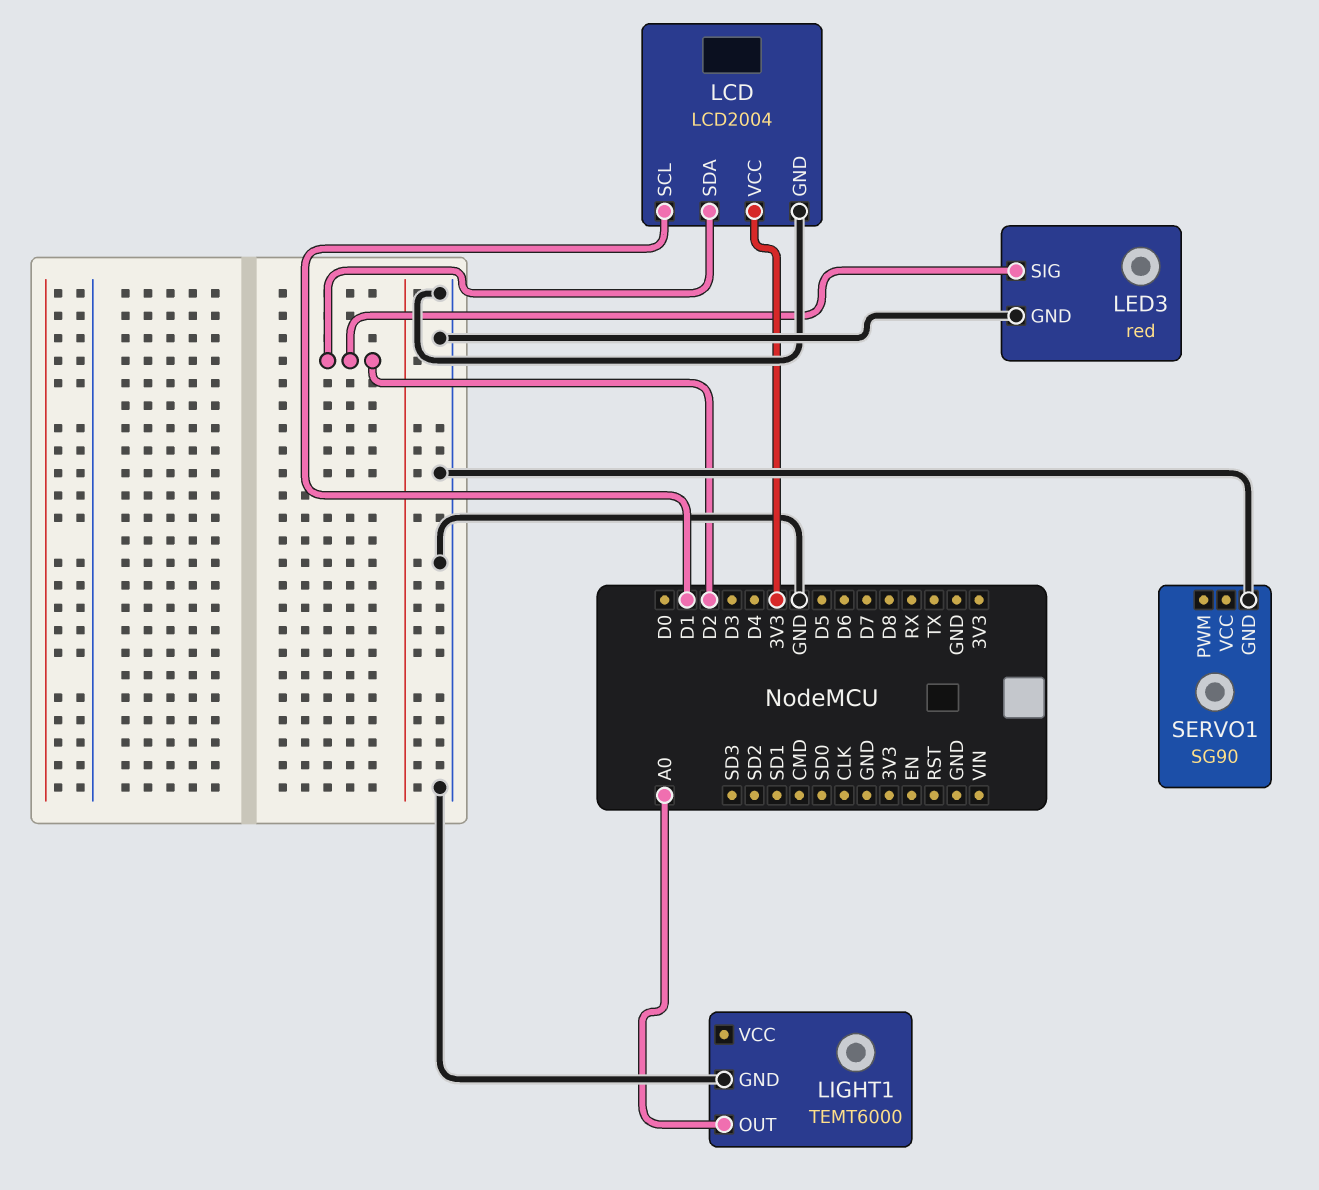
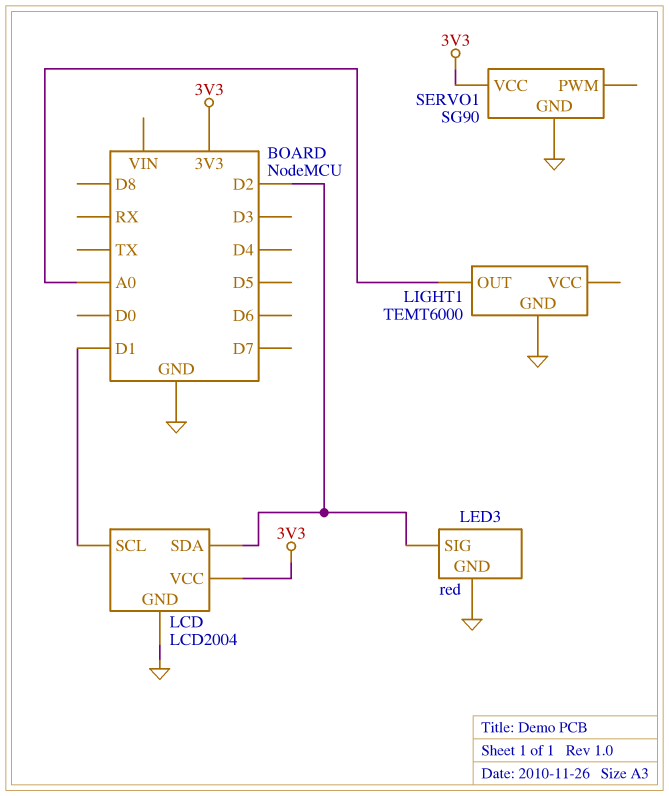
SERVO1 pin VCC: none -> 3V3

